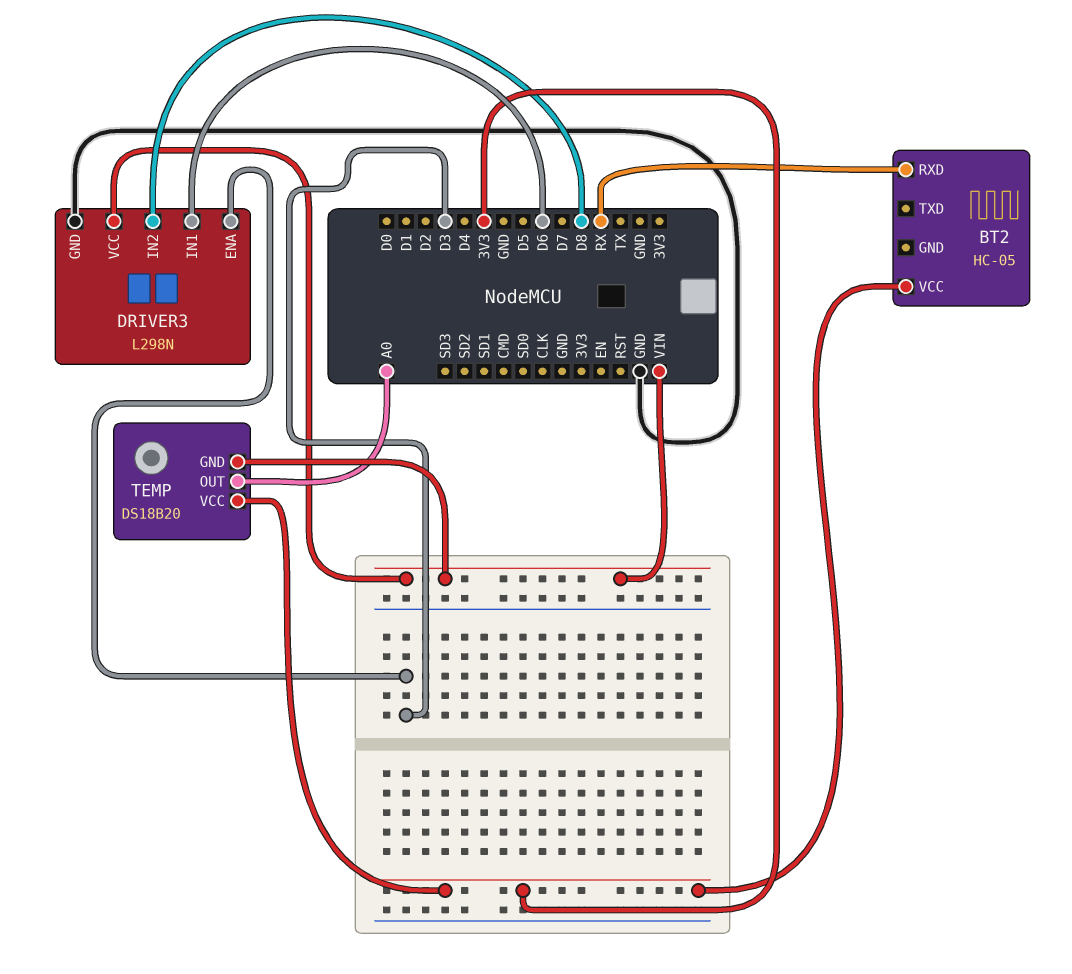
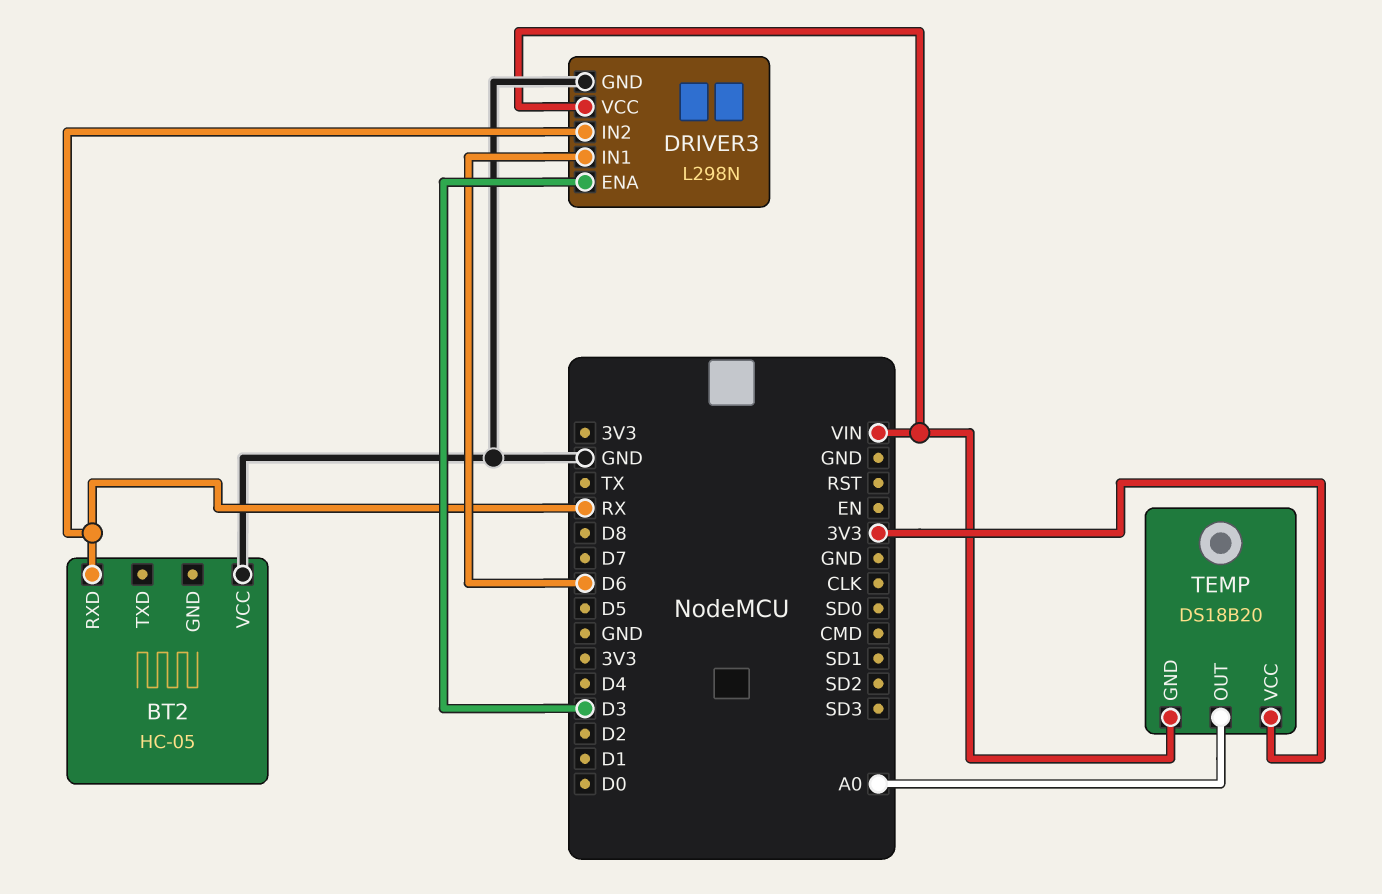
BT2 pin VCC: 3V3 -> GND
DRIVER3 pin IN2: D8 -> RX

